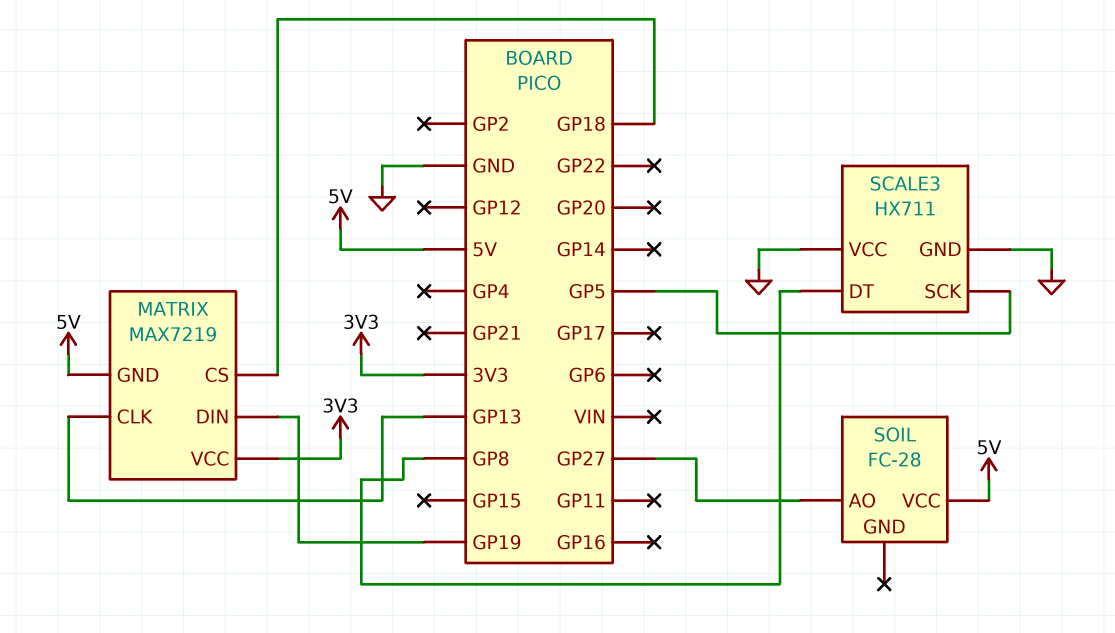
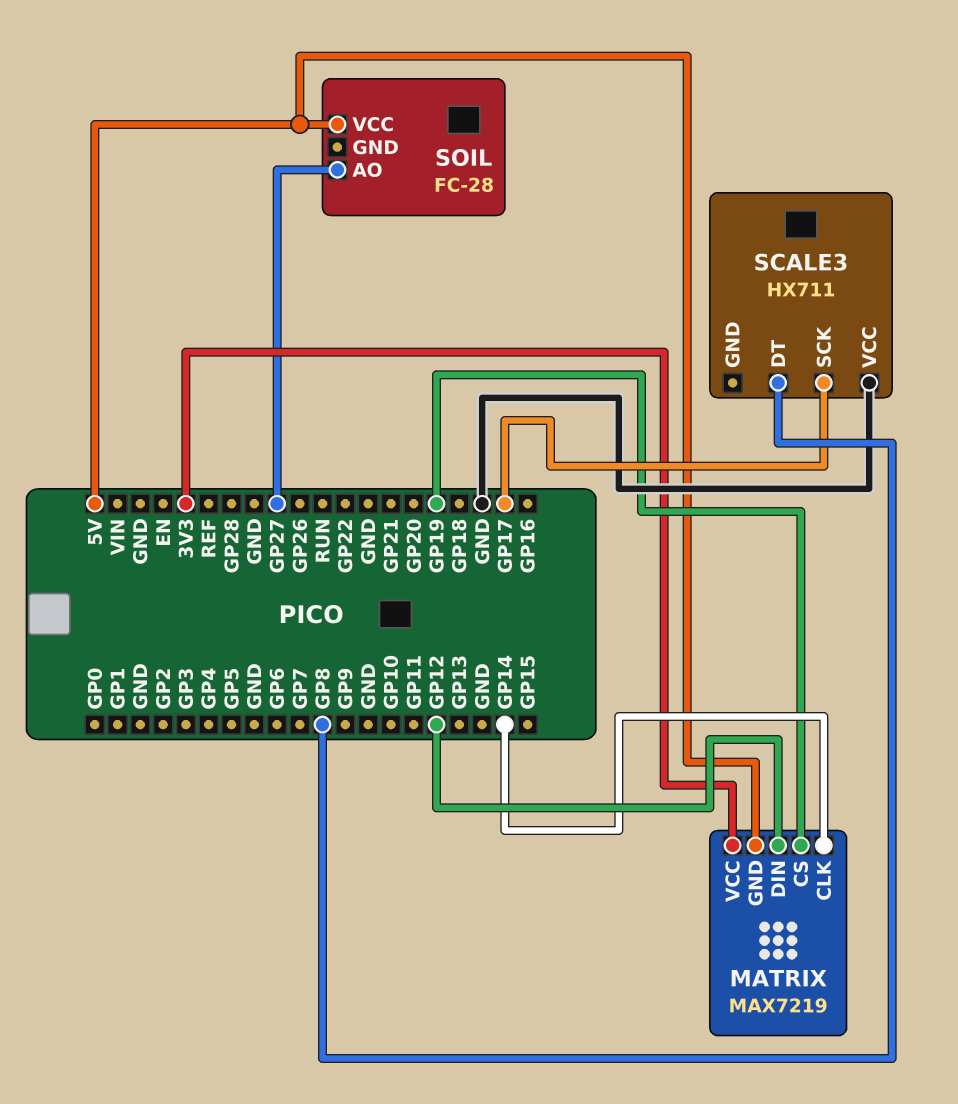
MATRIX pin CLK: GP13 -> GP14
MATRIX pin CS: GP18 -> GP19
MATRIX pin DIN: GP19 -> GP12
SCALE3 pin GND: GND -> none
SCALE3 pin SCK: GP5 -> GP17

